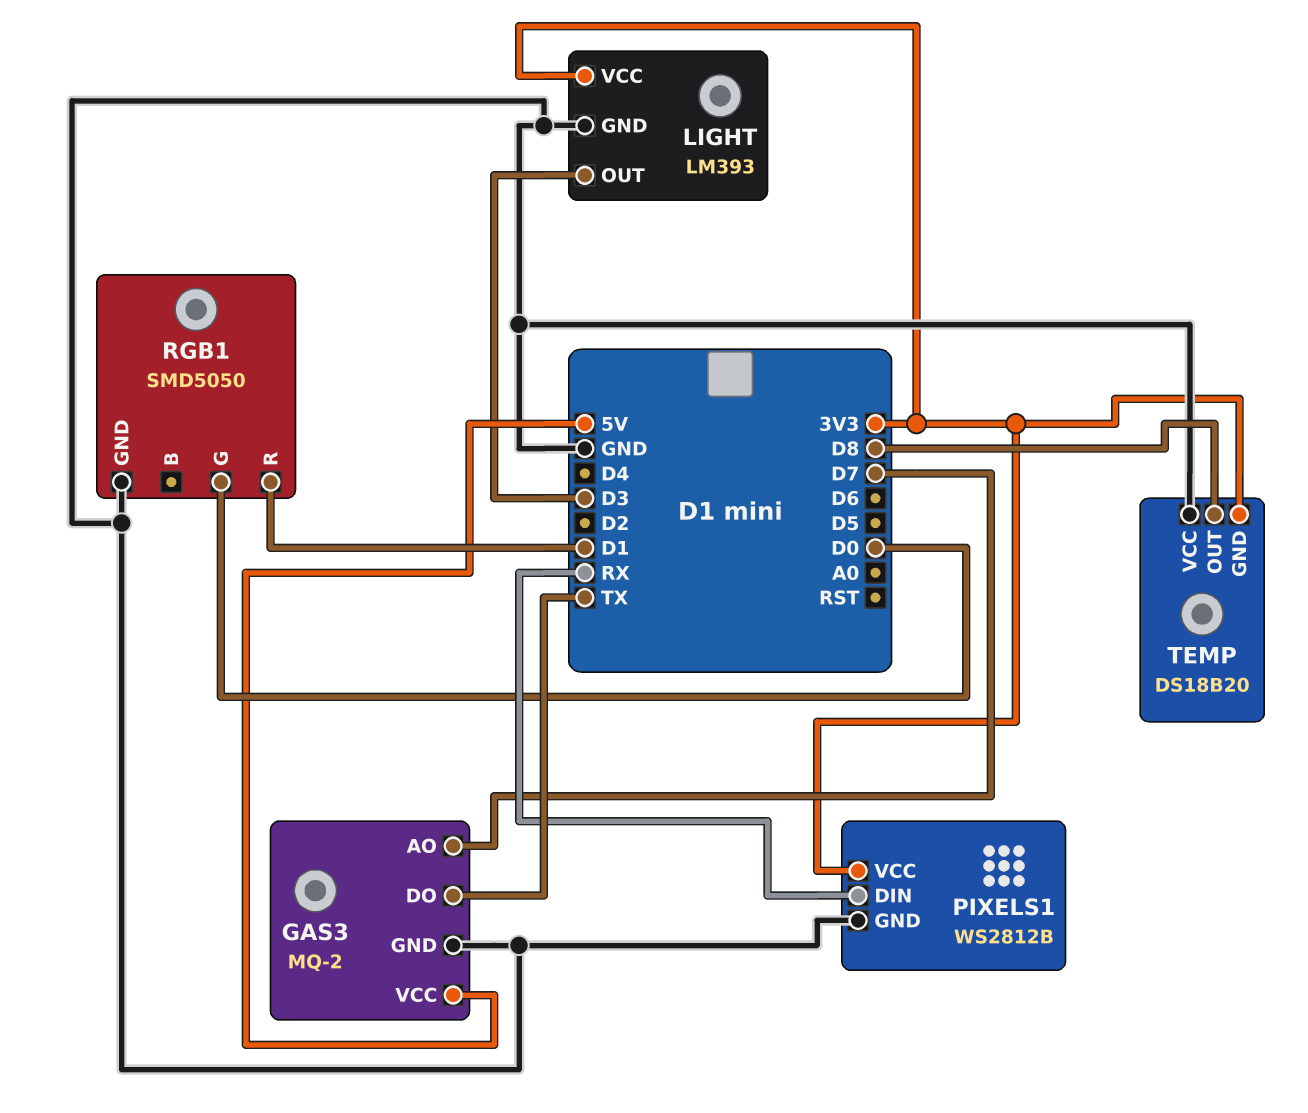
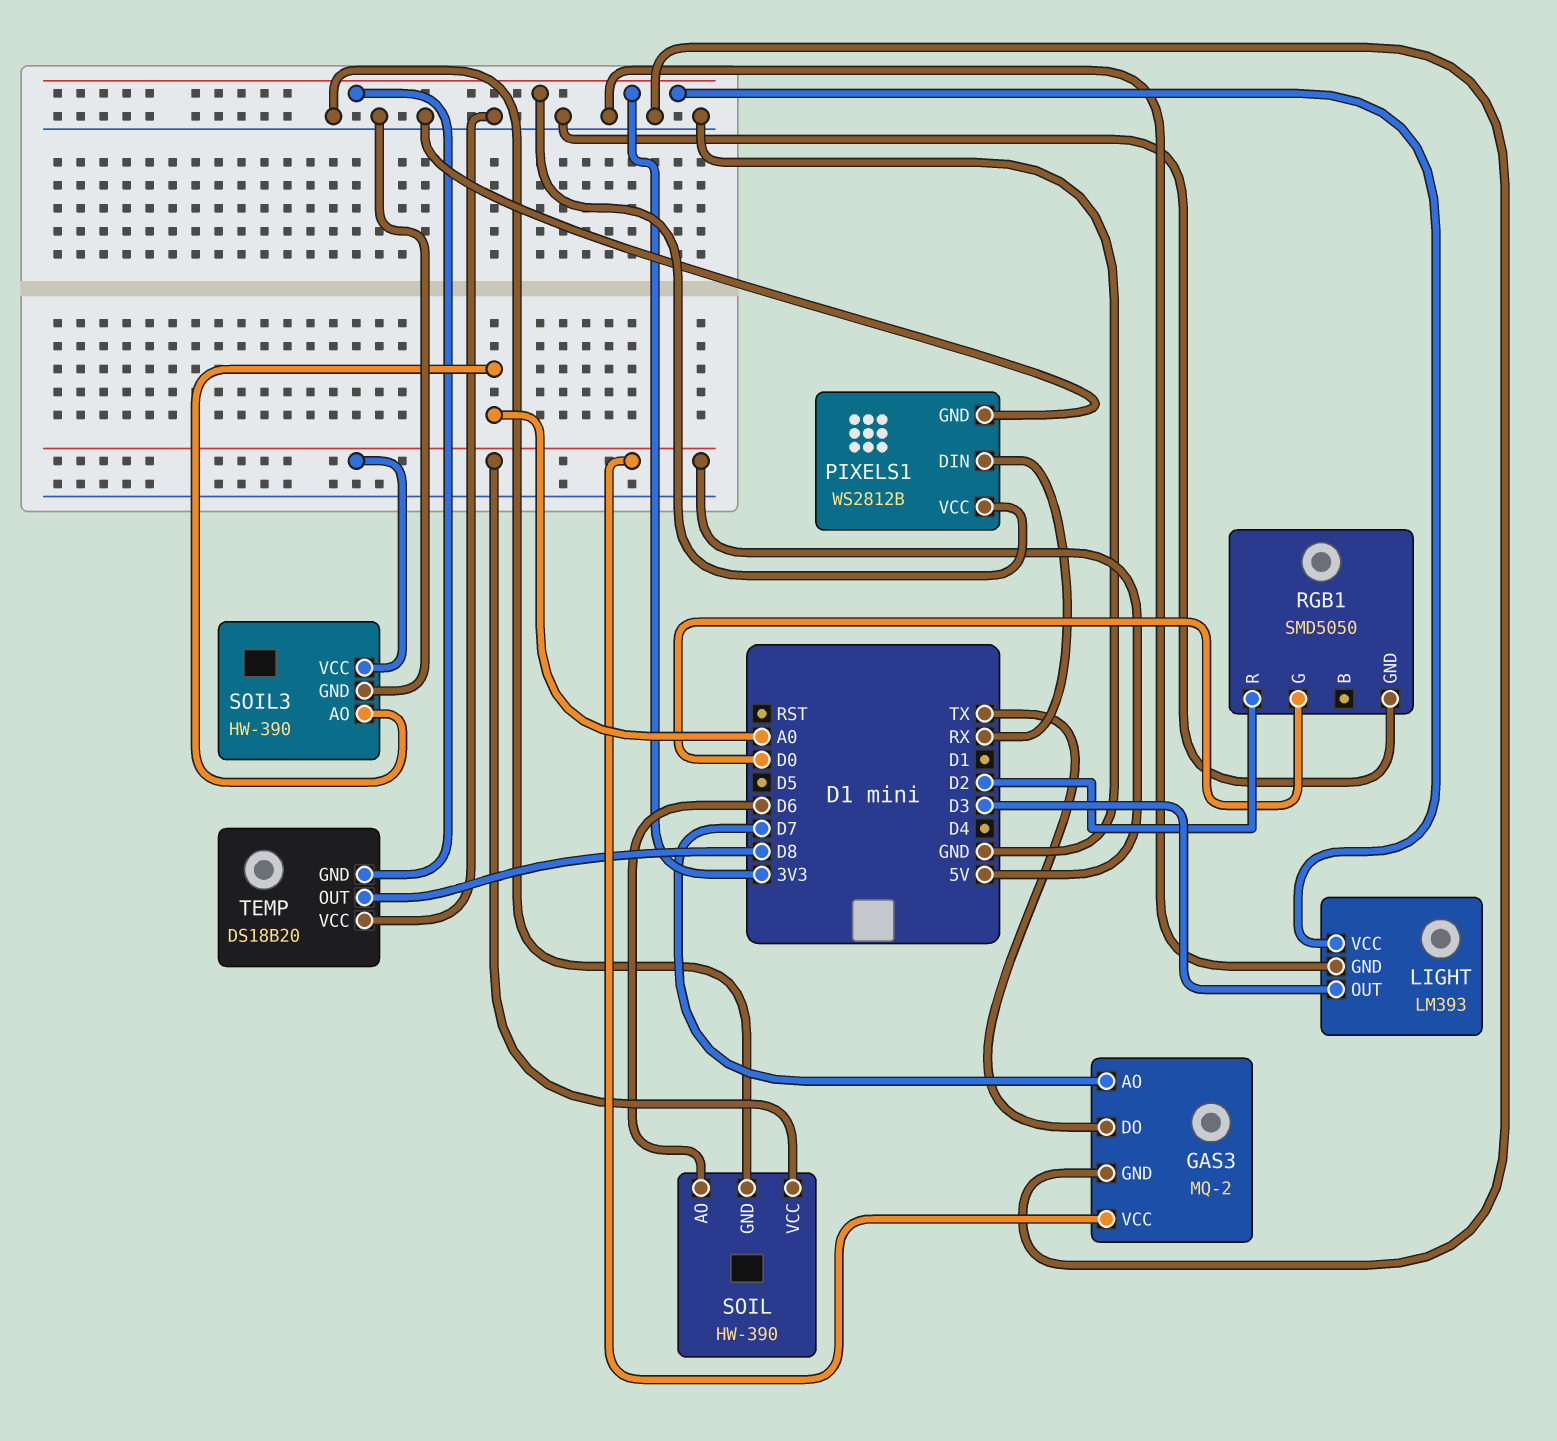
RGB1 pin R: D1 -> D2
SOIL: none -> HW-390
SOIL pin AO: none -> D6
SOIL pin GND: none -> GND
SOIL pin VCC: none -> 5V
SOIL3: none -> HW-390
SOIL3 pin AO: none -> A0
SOIL3 pin GND: none -> GND
SOIL3 pin VCC: none -> 5V

